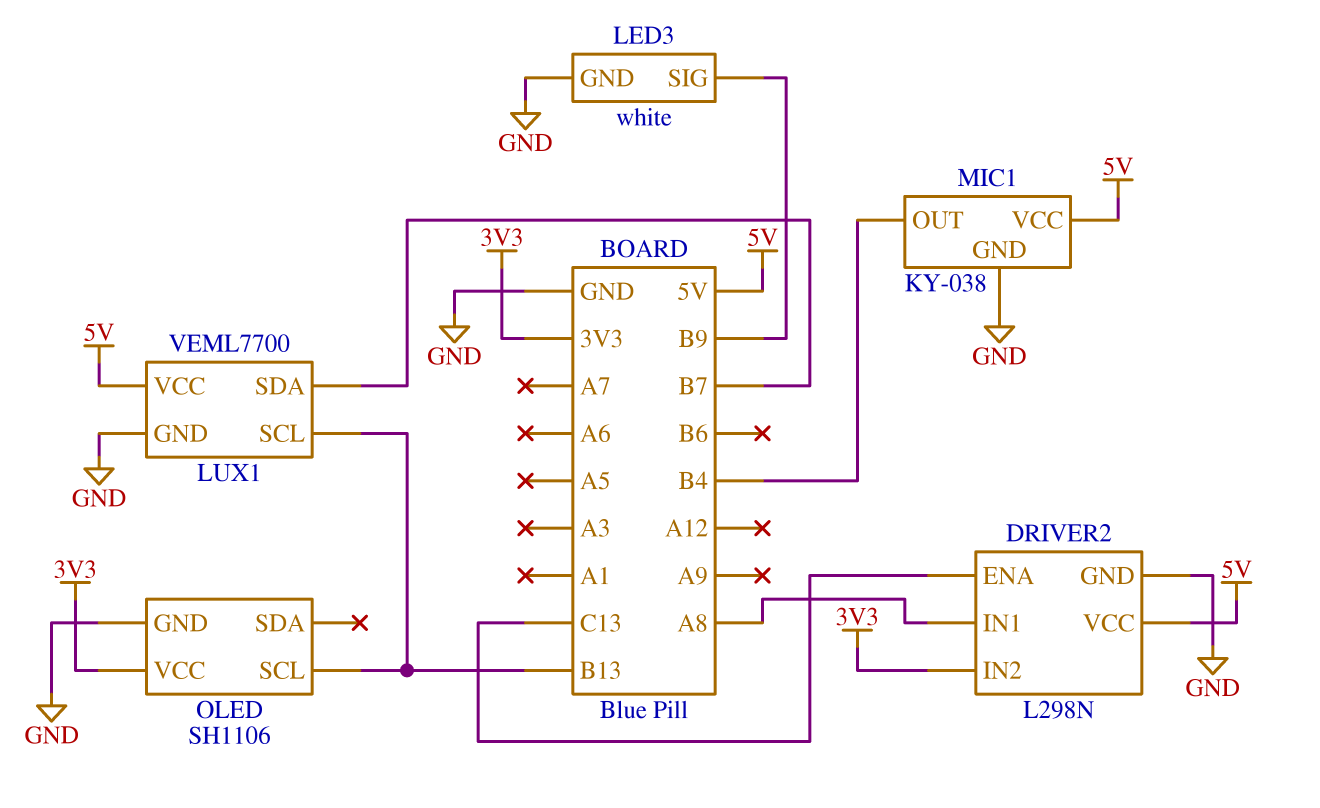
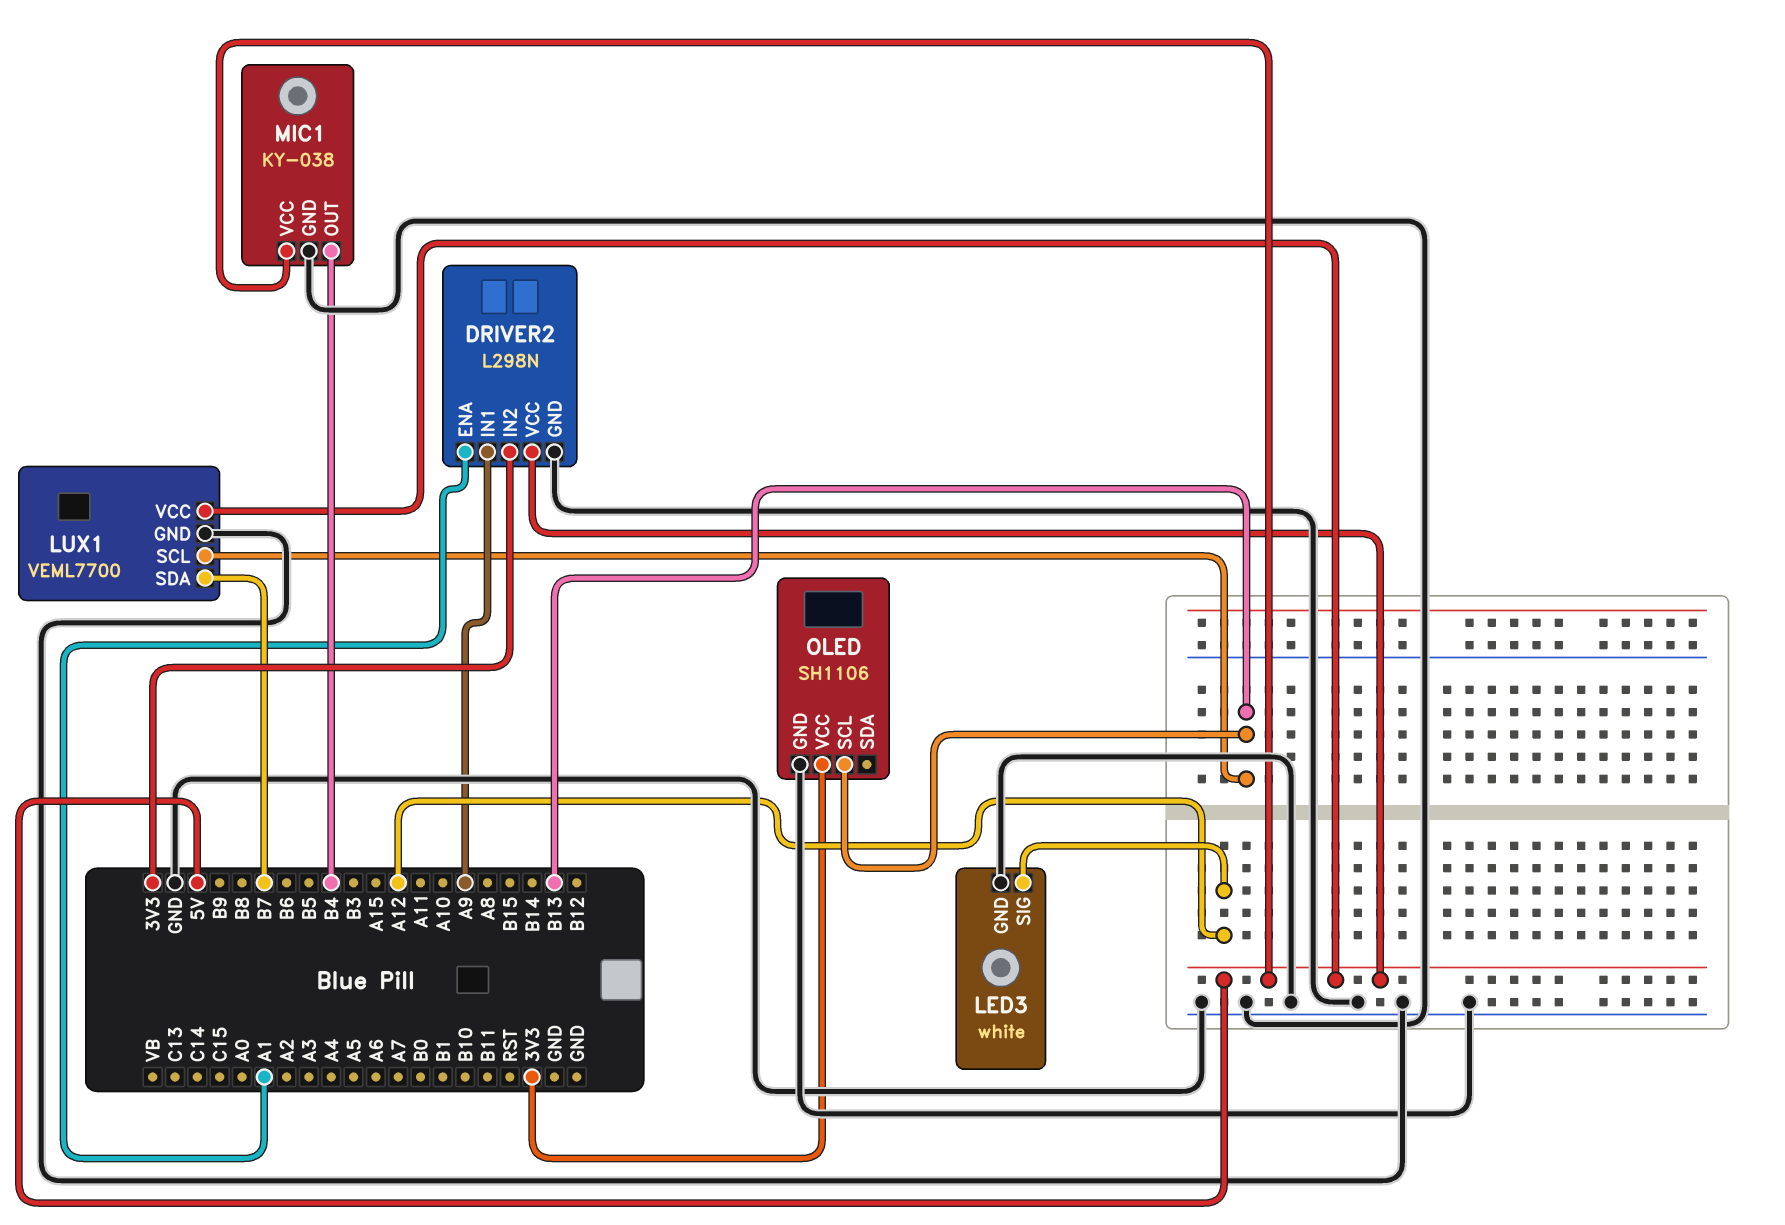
DRIVER2 pin ENA: C13 -> A1
DRIVER2 pin IN1: A8 -> A9
LED3 pin SIG: B9 -> A12

